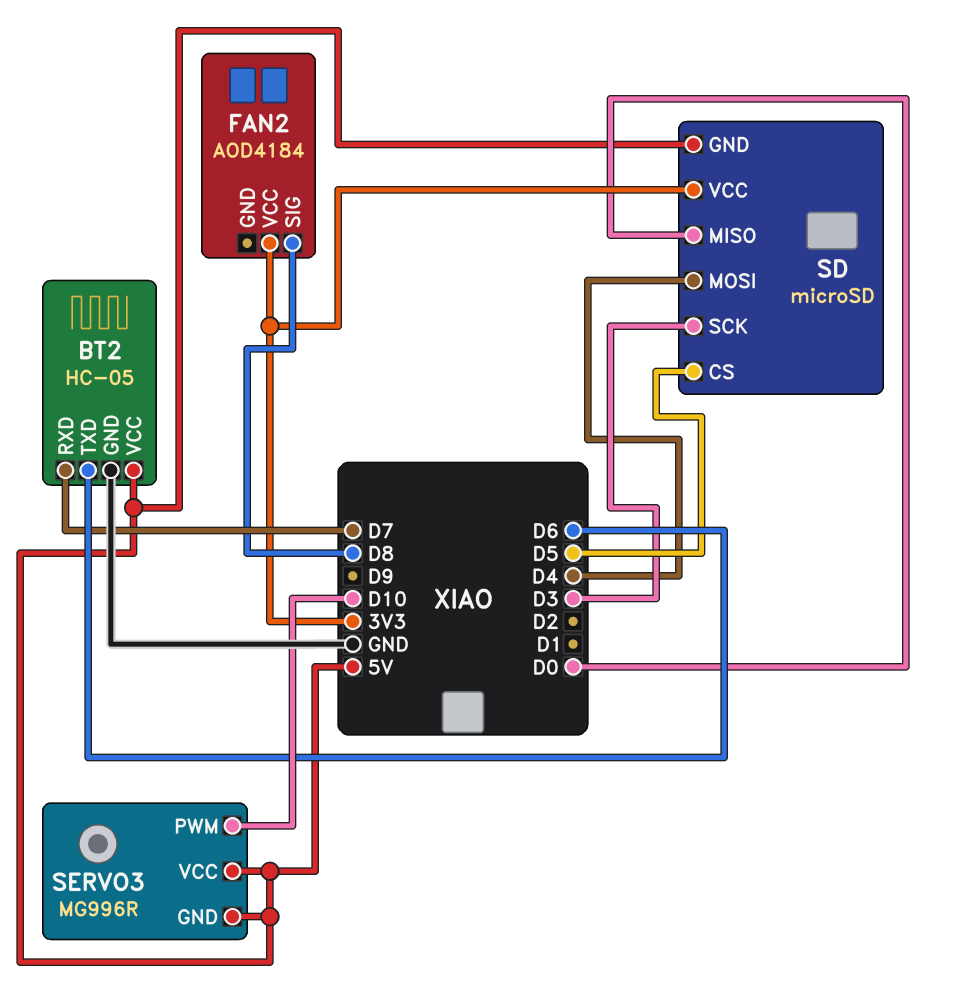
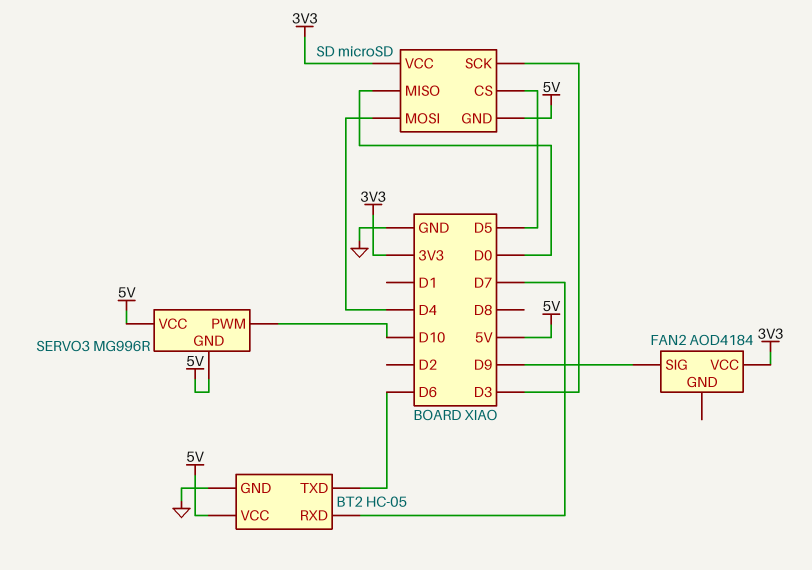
FAN2 pin SIG: D8 -> D9

